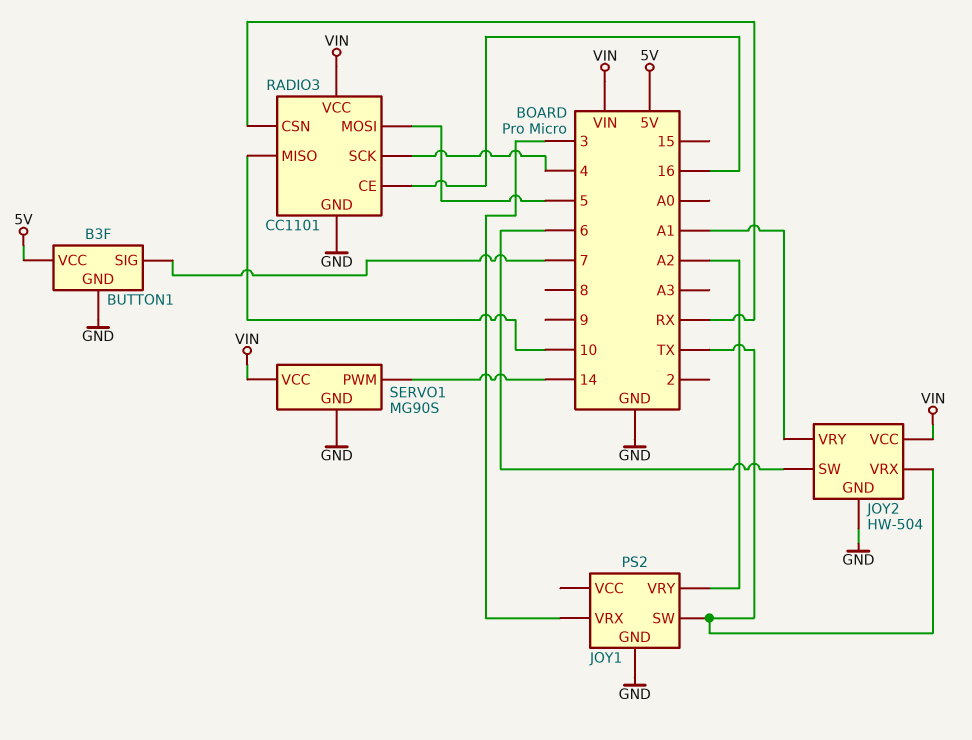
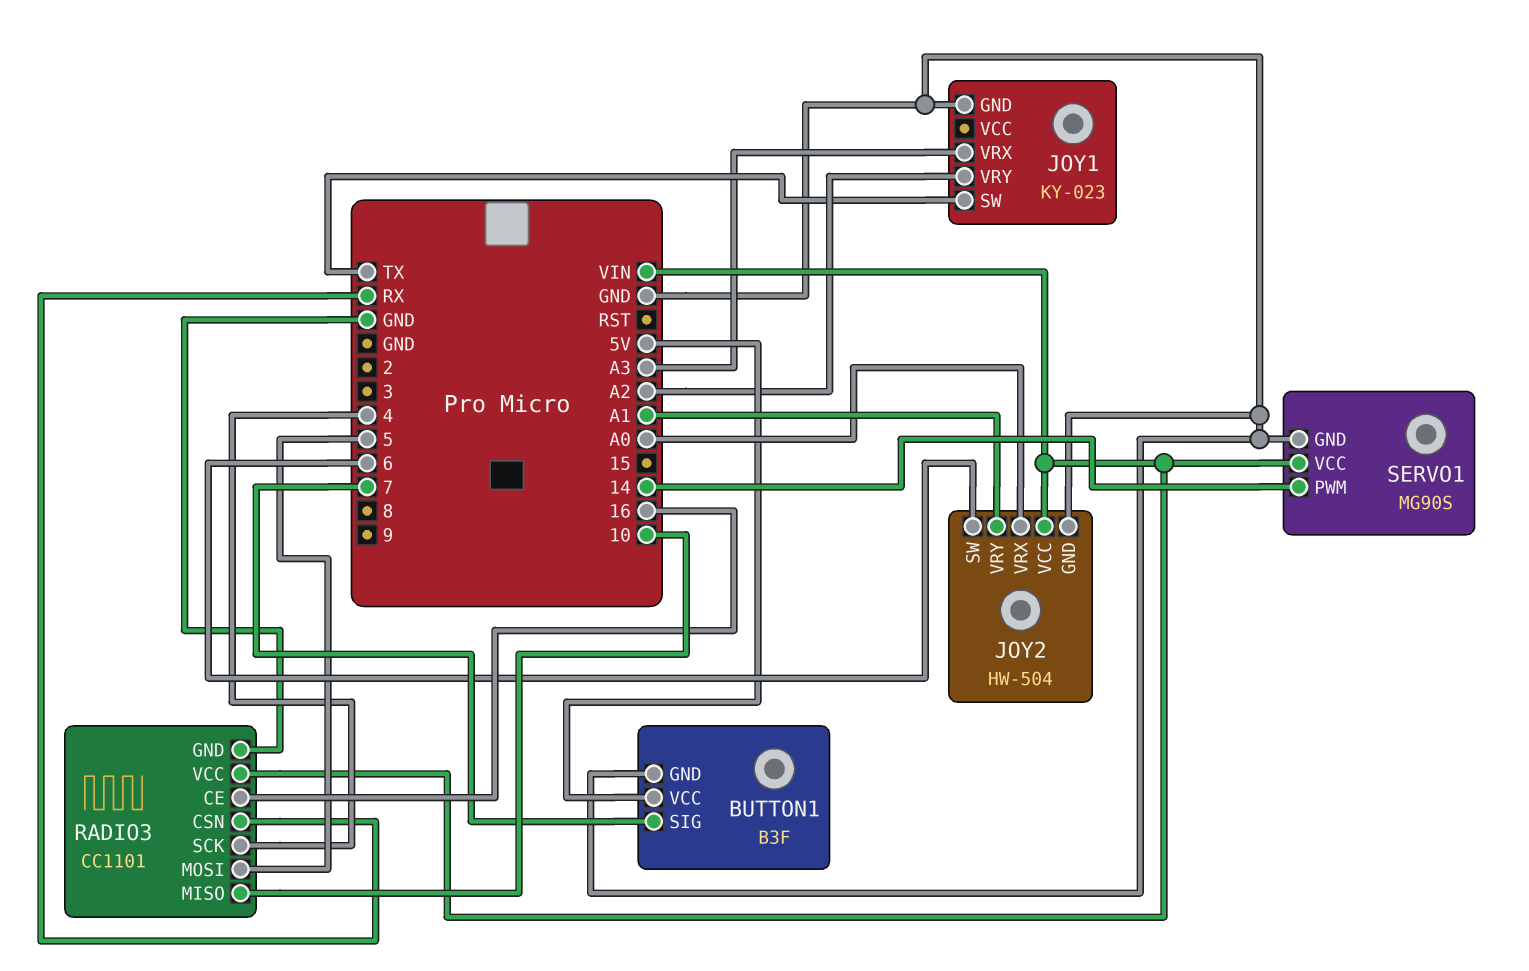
JOY1: PS2 -> KY-023
JOY1 pin VRX: 3 -> A3
JOY2 pin VRX: TX -> A0

